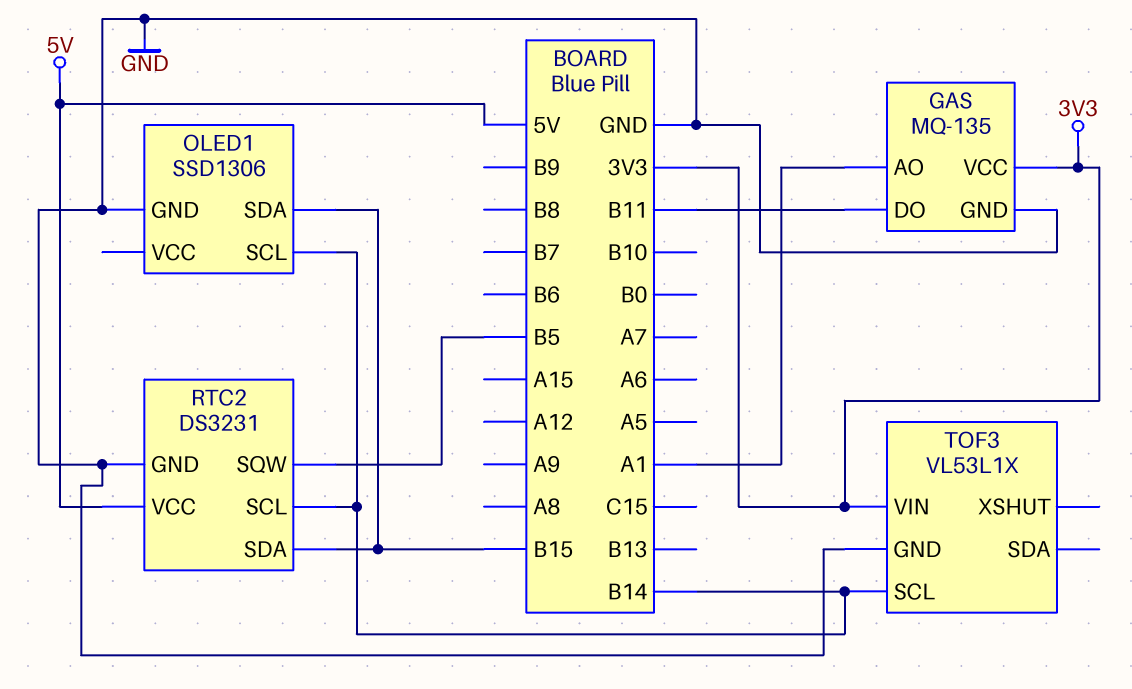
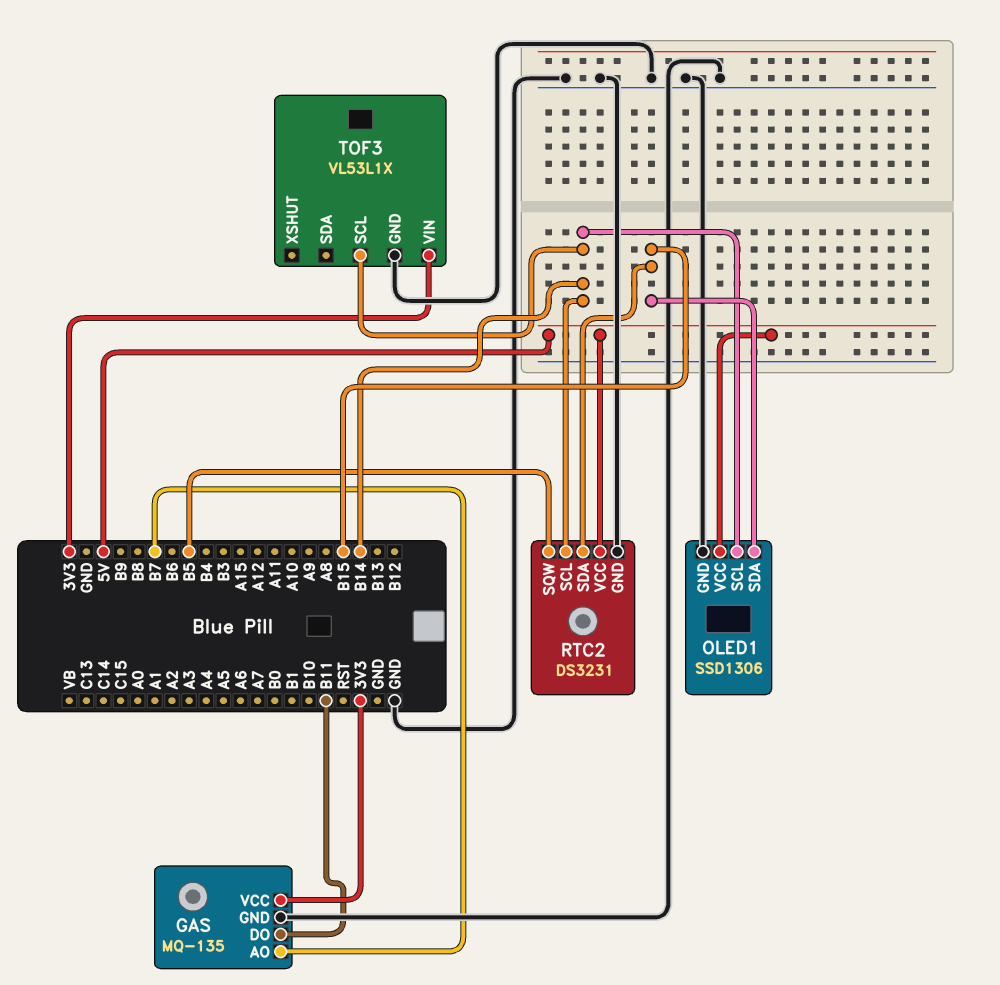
GAS pin AO: A1 -> B7
OLED1 pin VCC: none -> 5V

